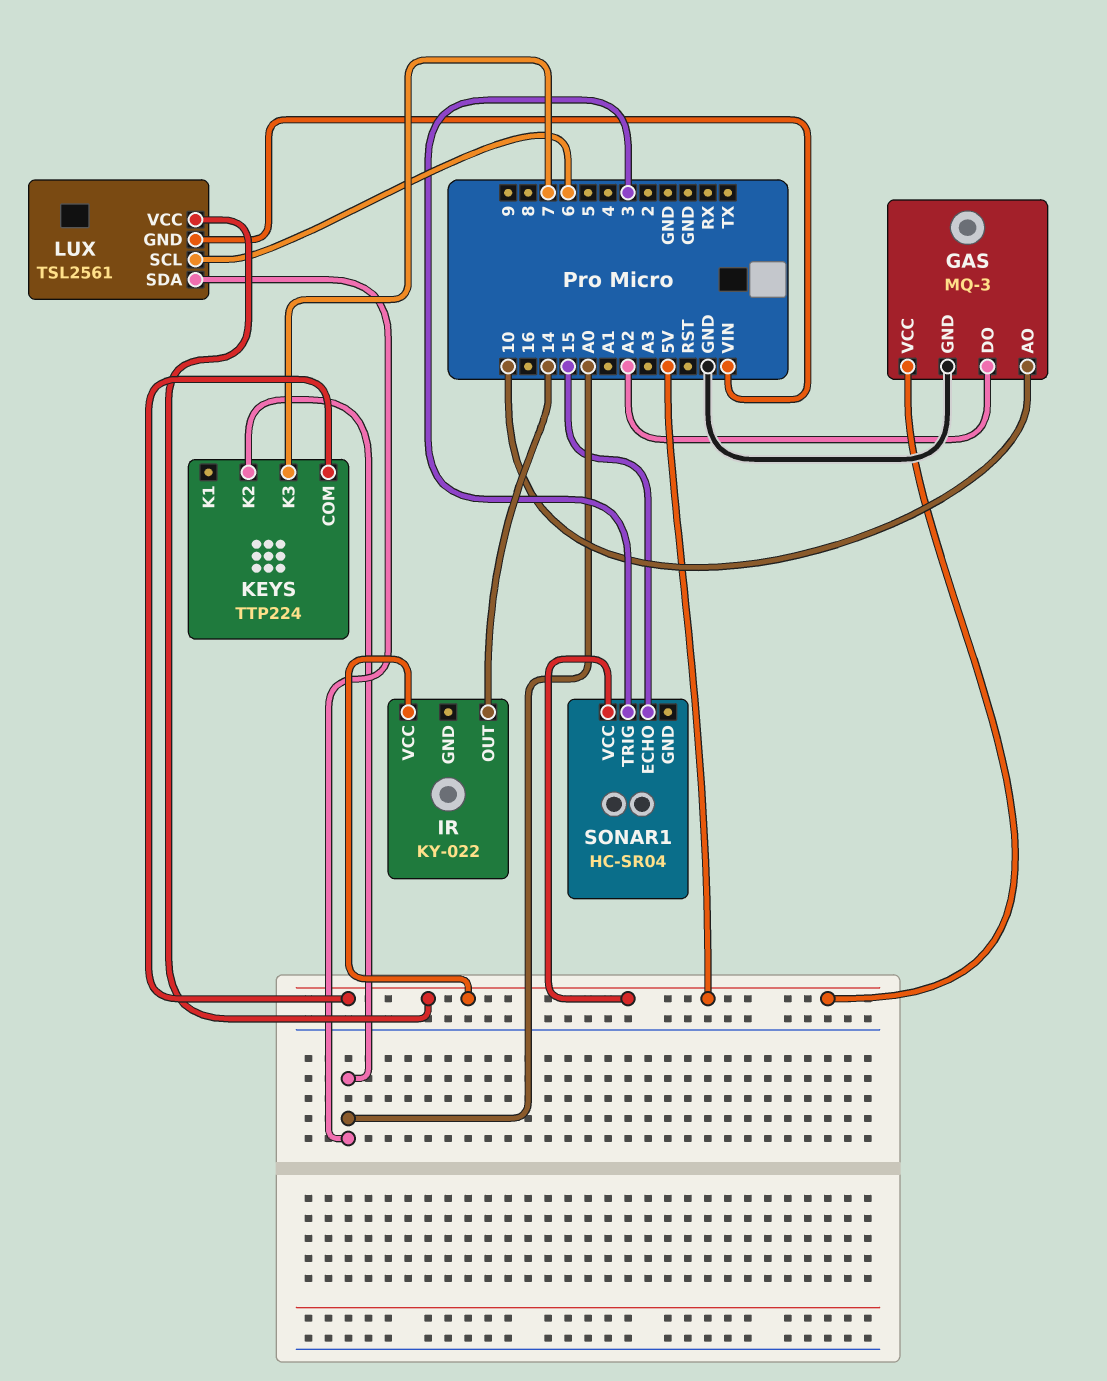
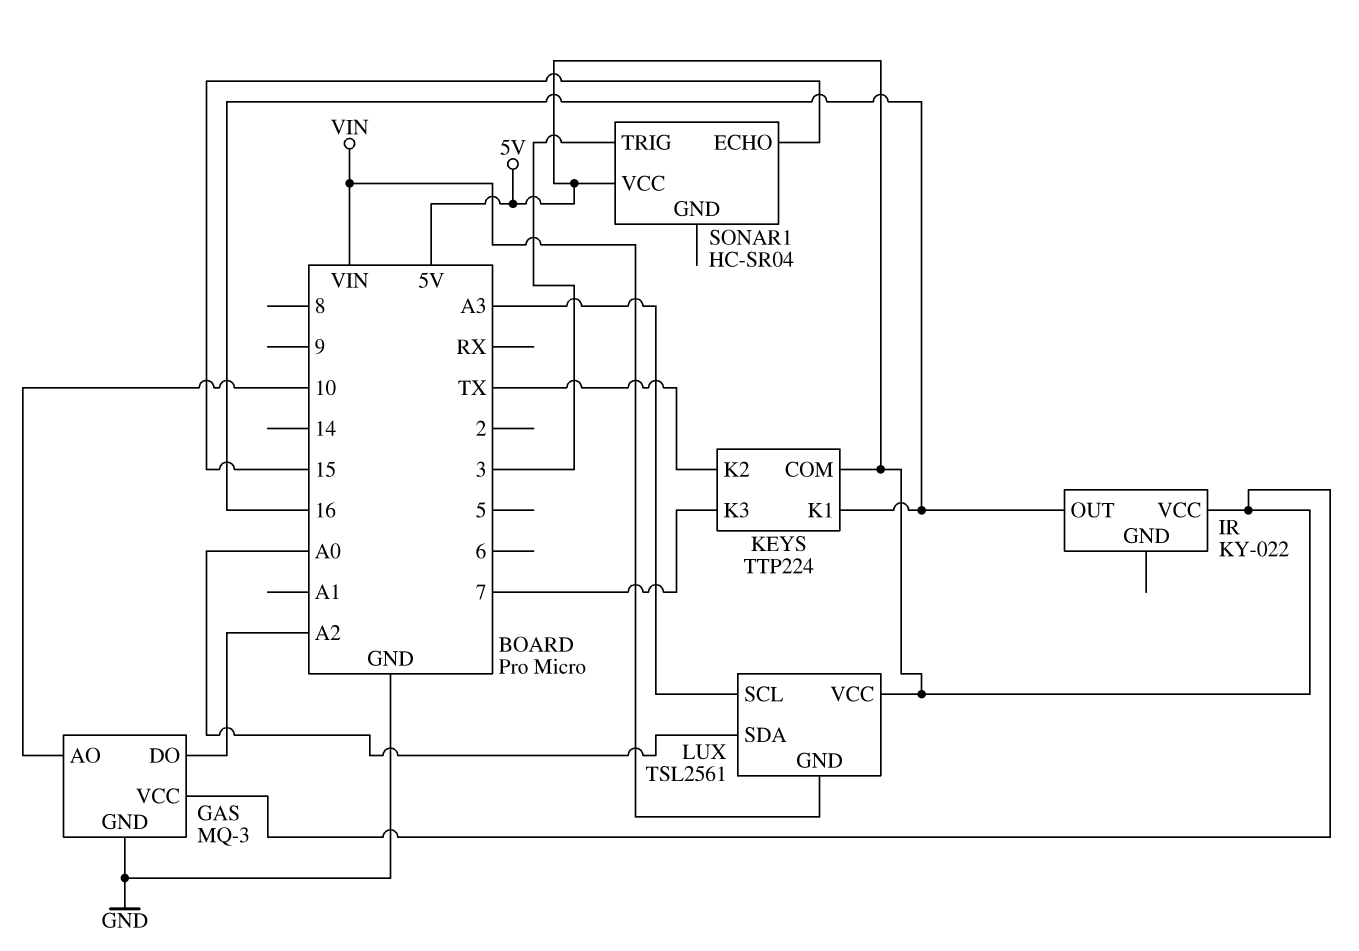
IR pin OUT: 14 -> 16
KEYS pin K1: none -> 16
KEYS pin K2: A0 -> TX
LUX pin SCL: 6 -> A3

